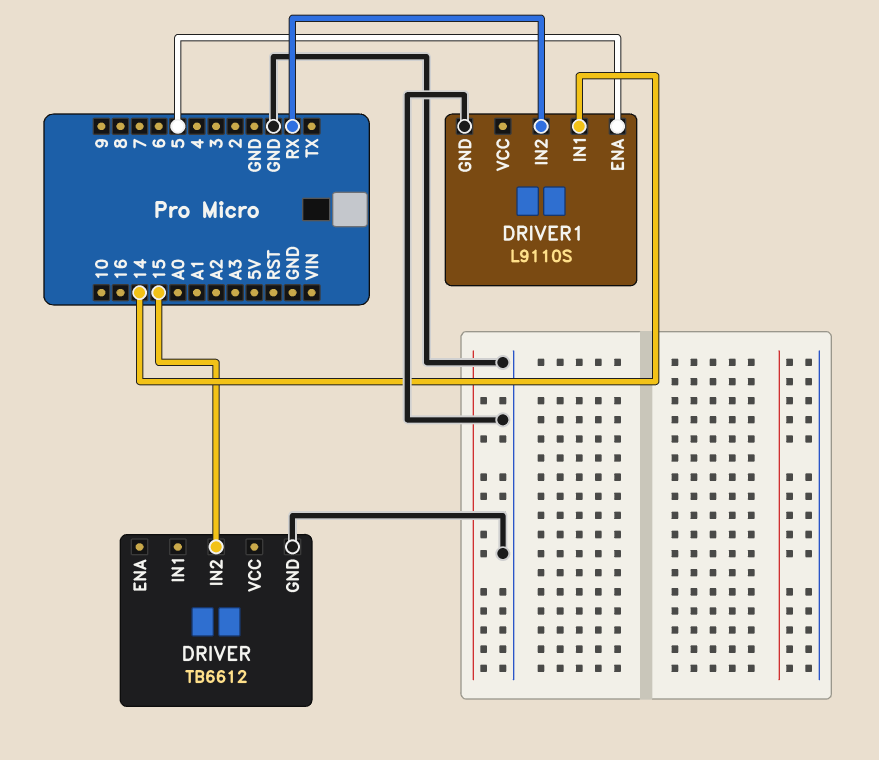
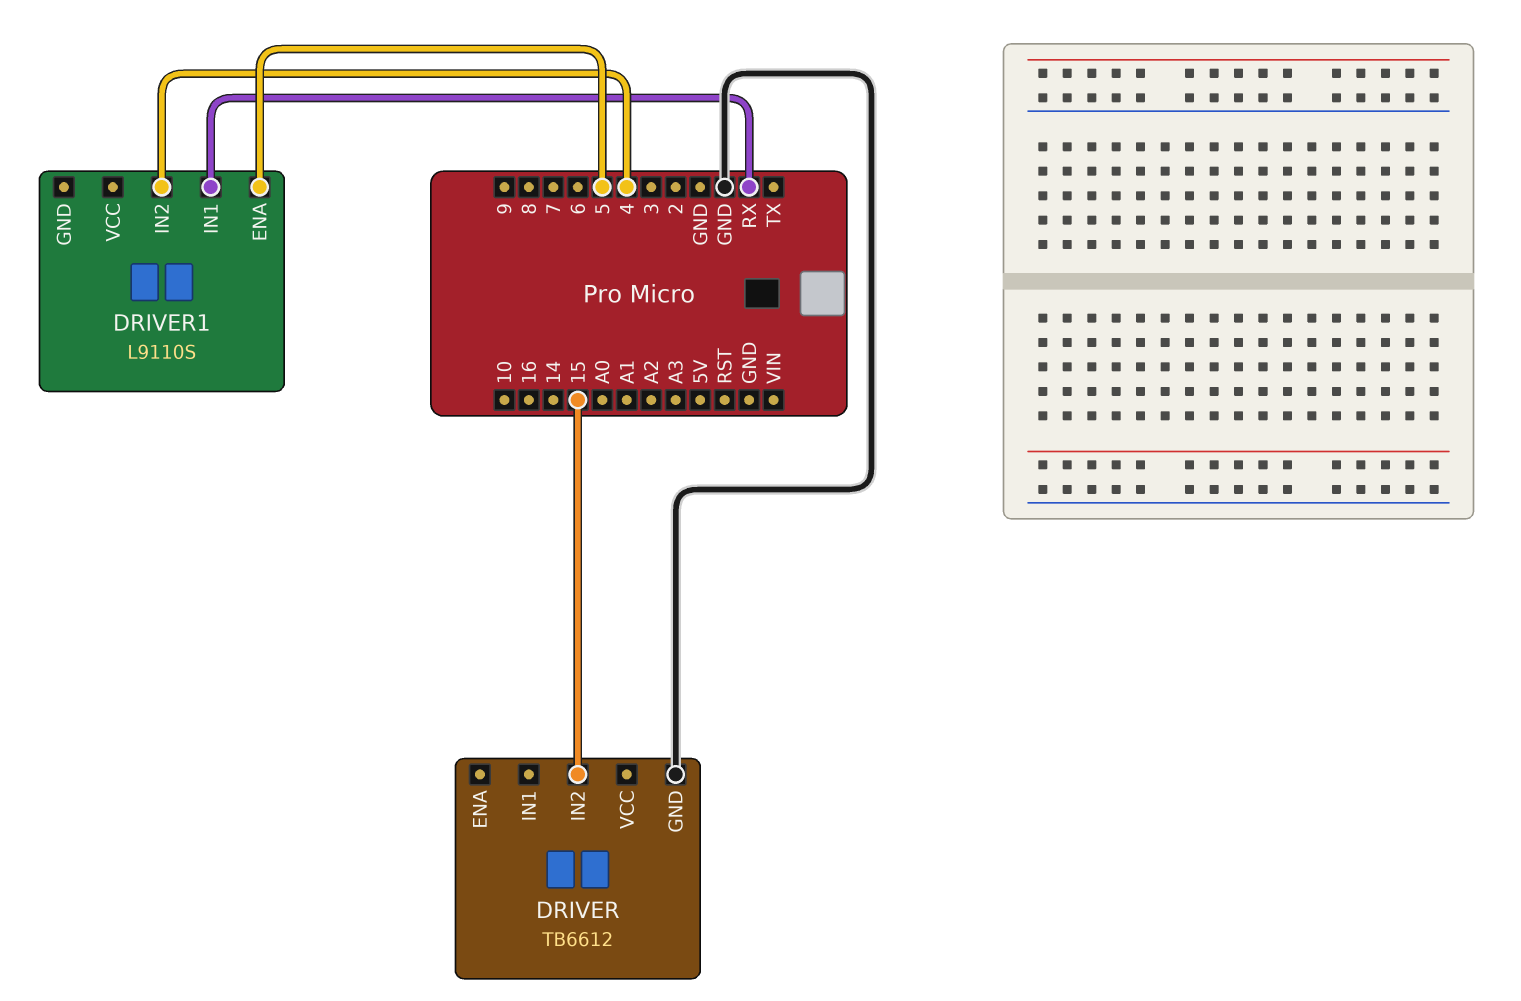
DRIVER1 pin GND: GND -> none
DRIVER1 pin IN1: 14 -> RX
DRIVER1 pin IN2: RX -> 4

